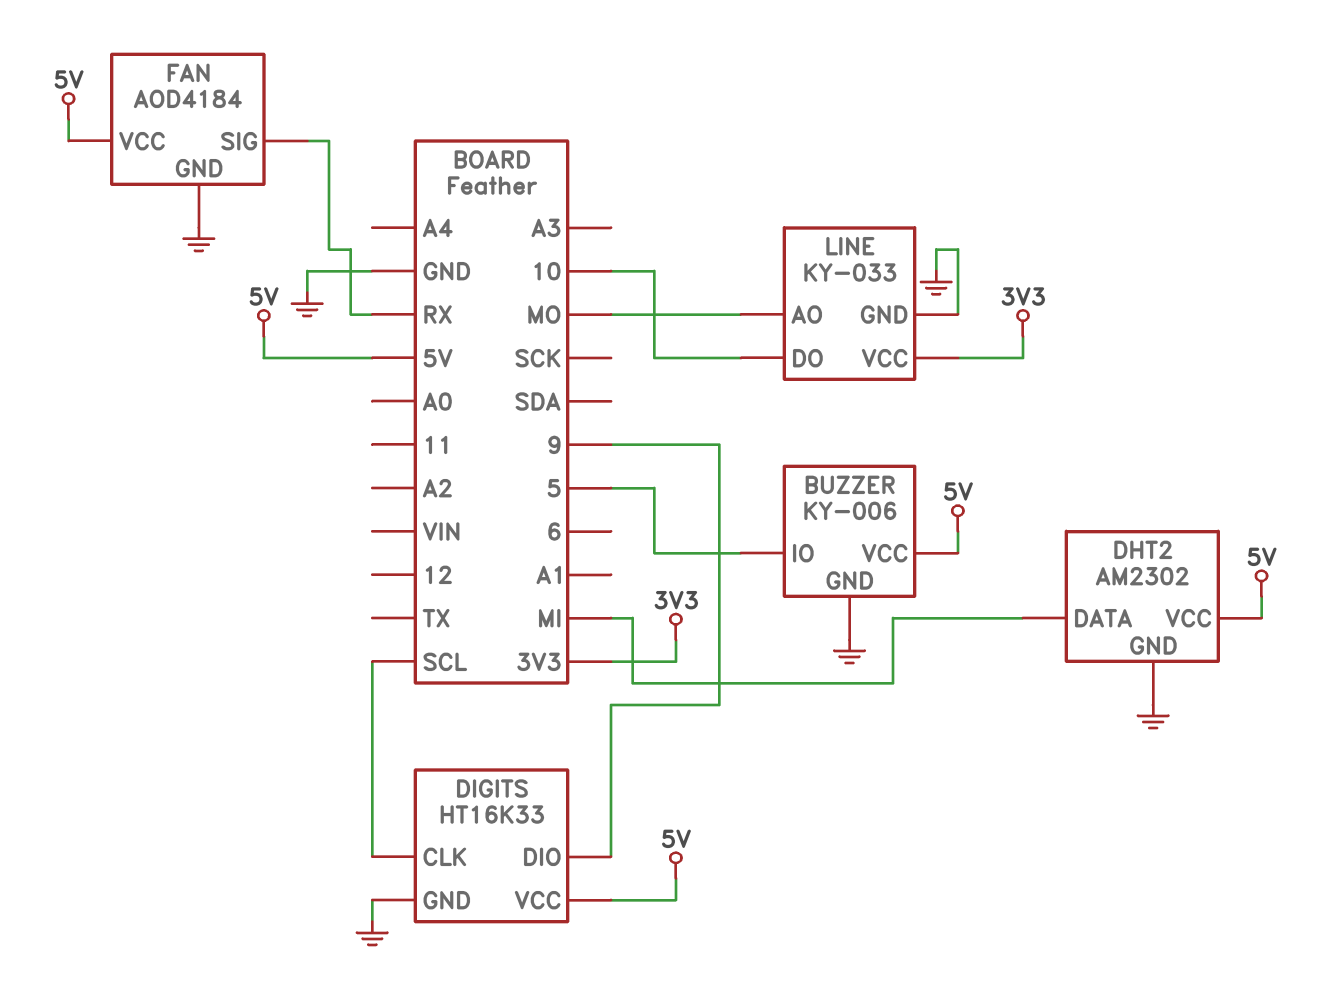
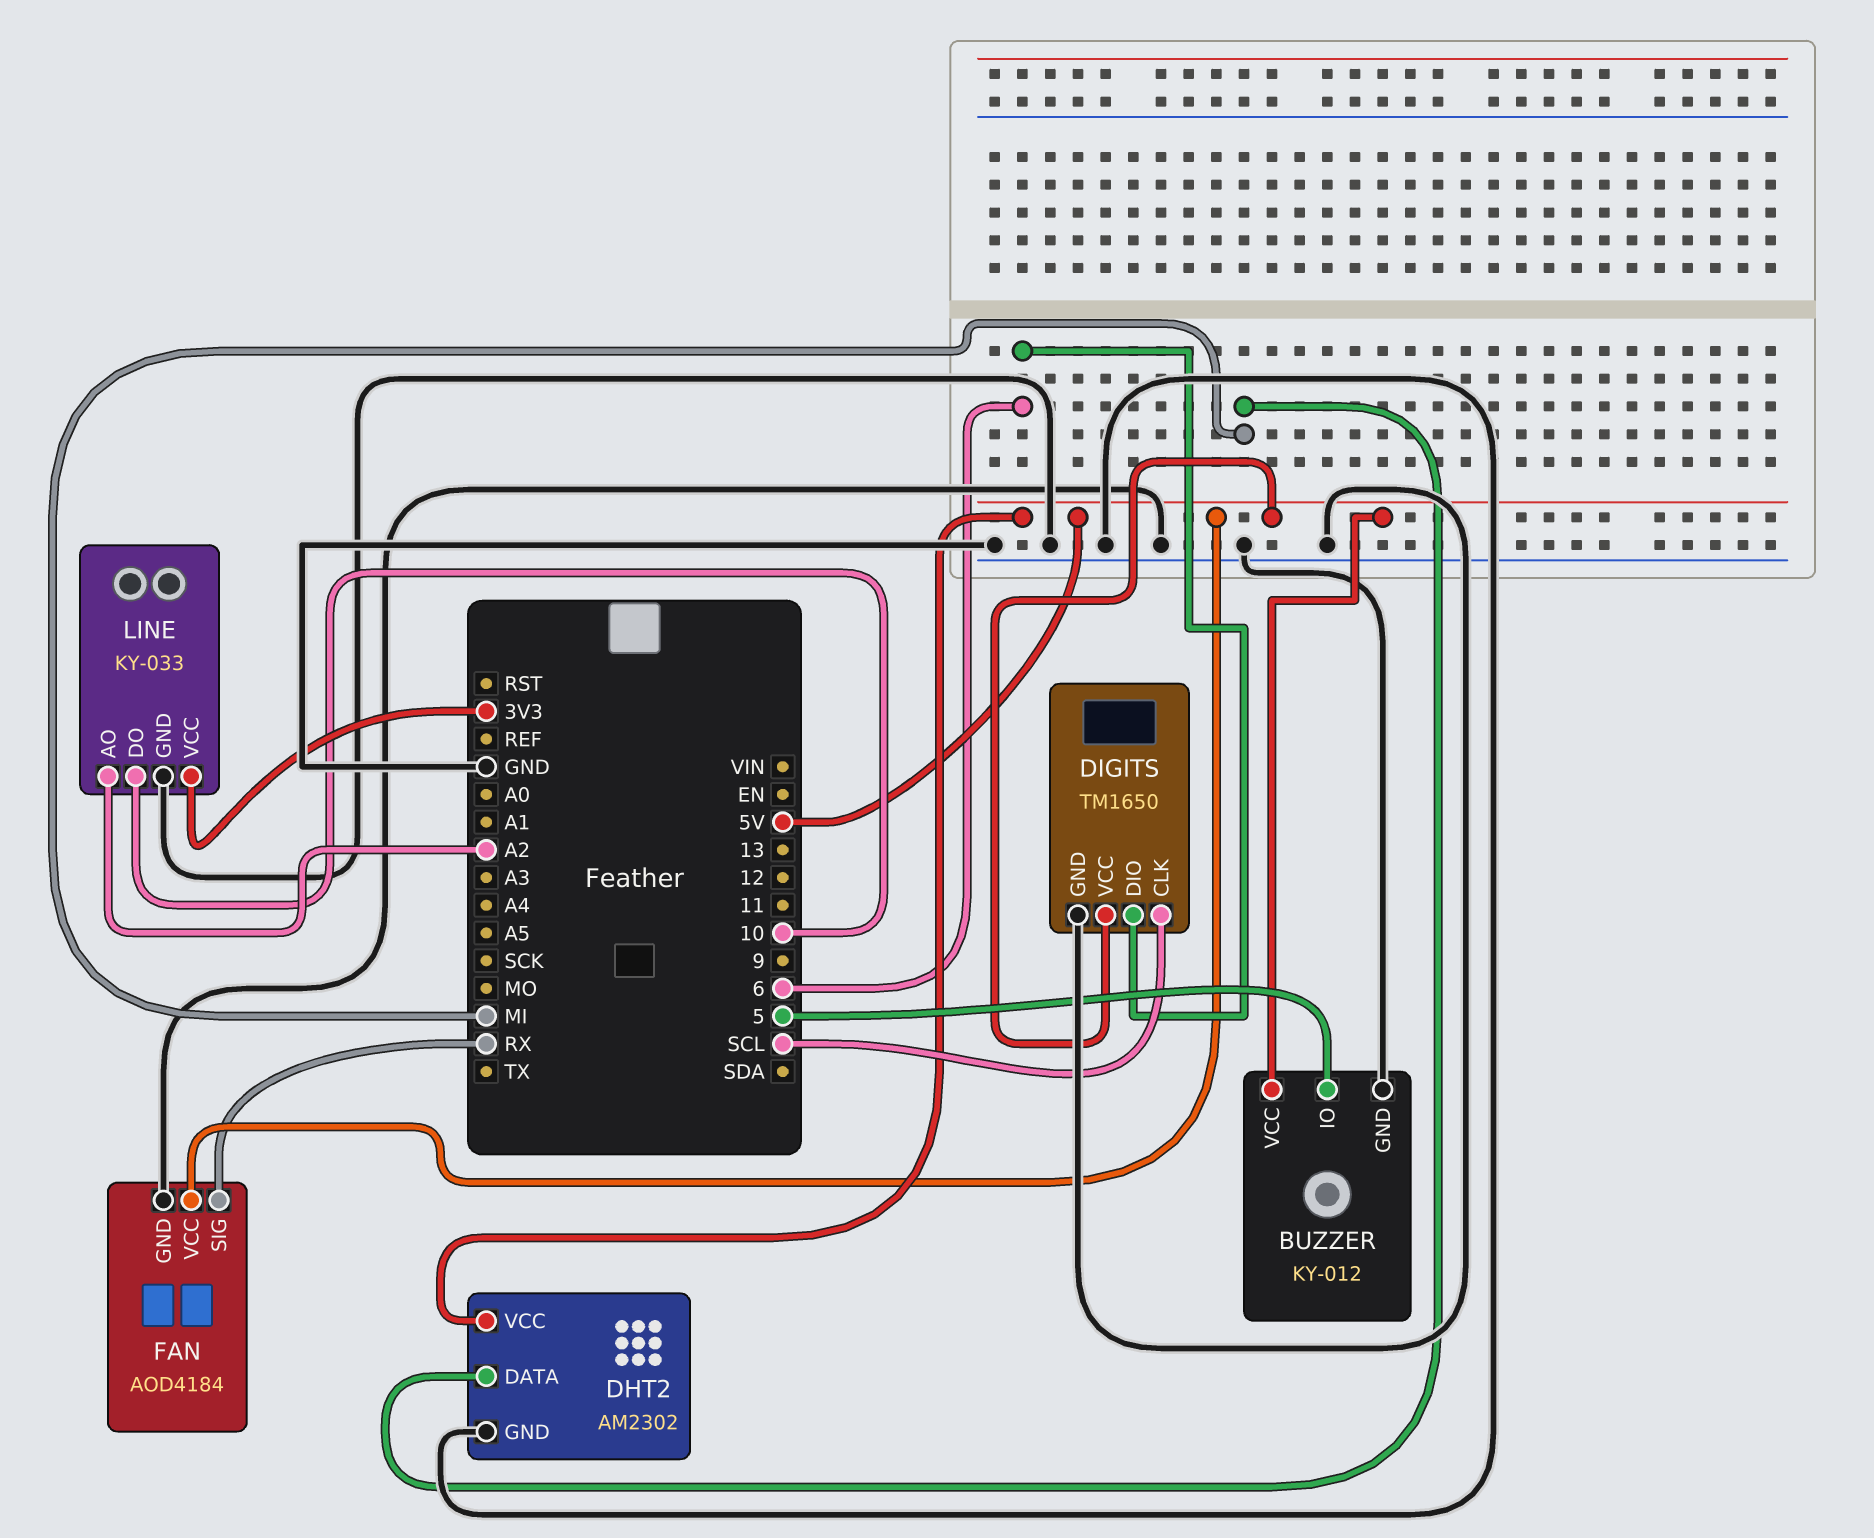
BUZZER: KY-006 -> KY-012
DIGITS: HT16K33 -> TM1650
DIGITS pin DIO: 9 -> 6
LINE pin AO: MO -> A2

